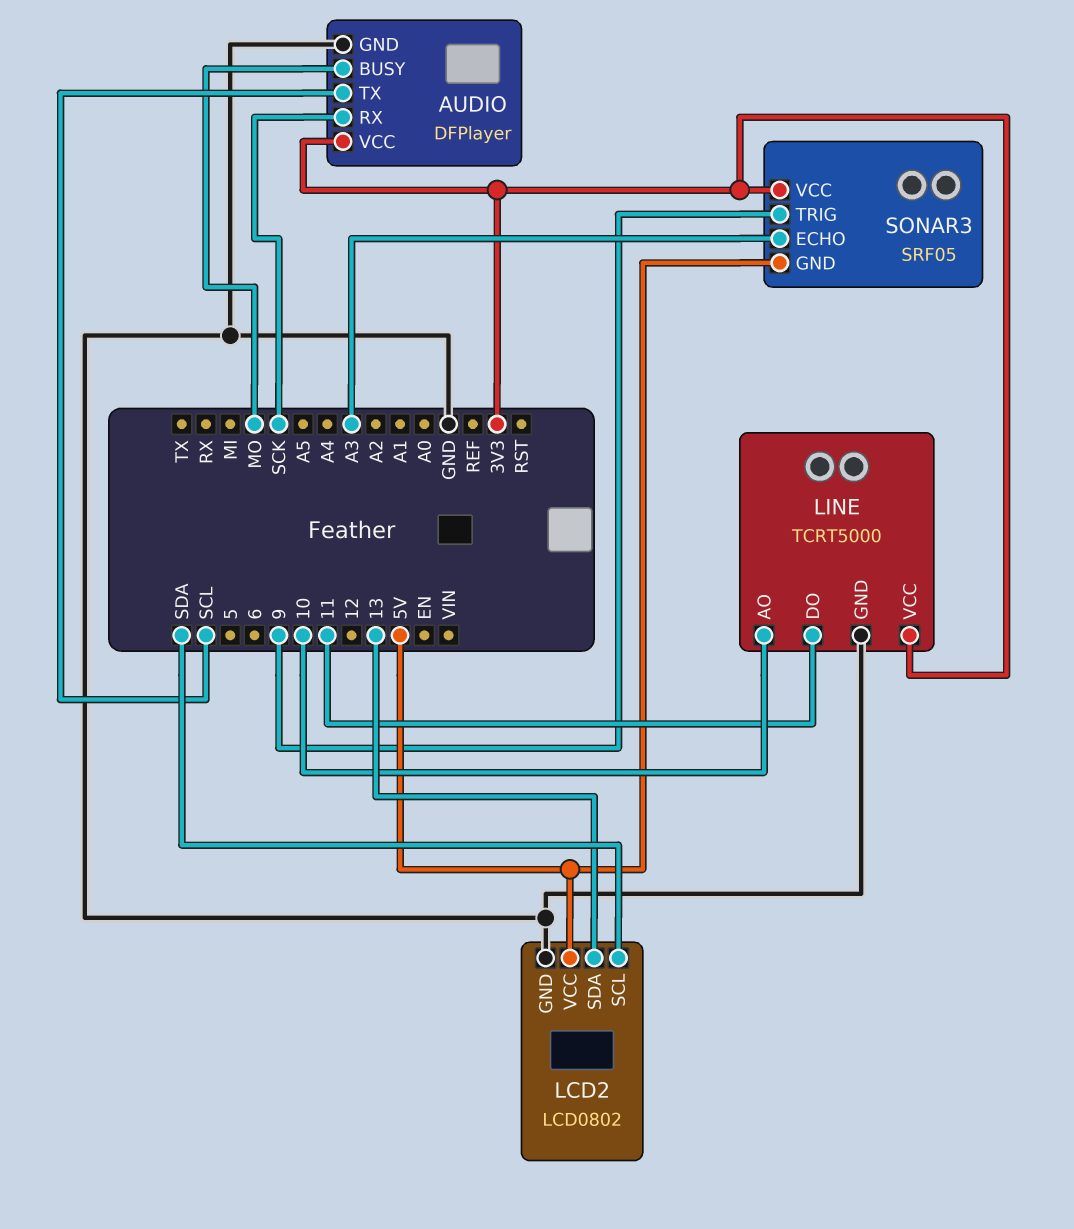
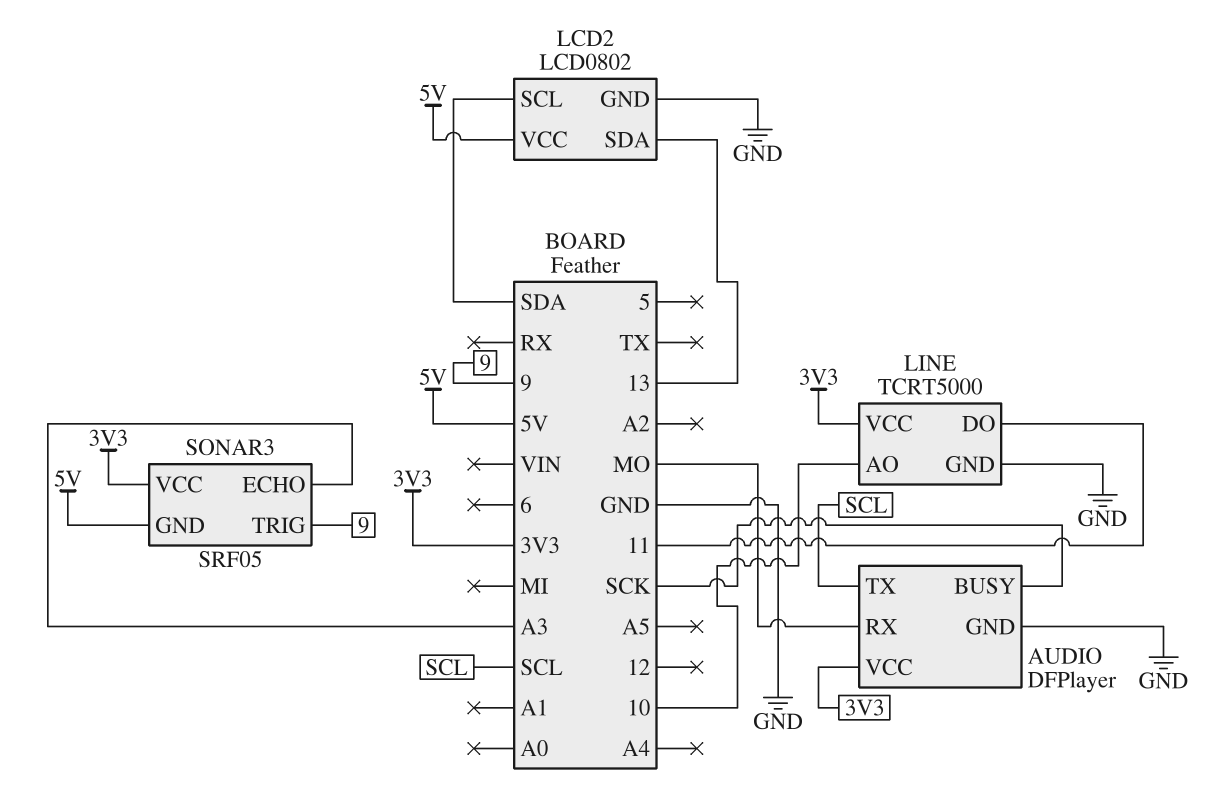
AUDIO pin BUSY: MO -> SCK
AUDIO pin RX: SCK -> MO

